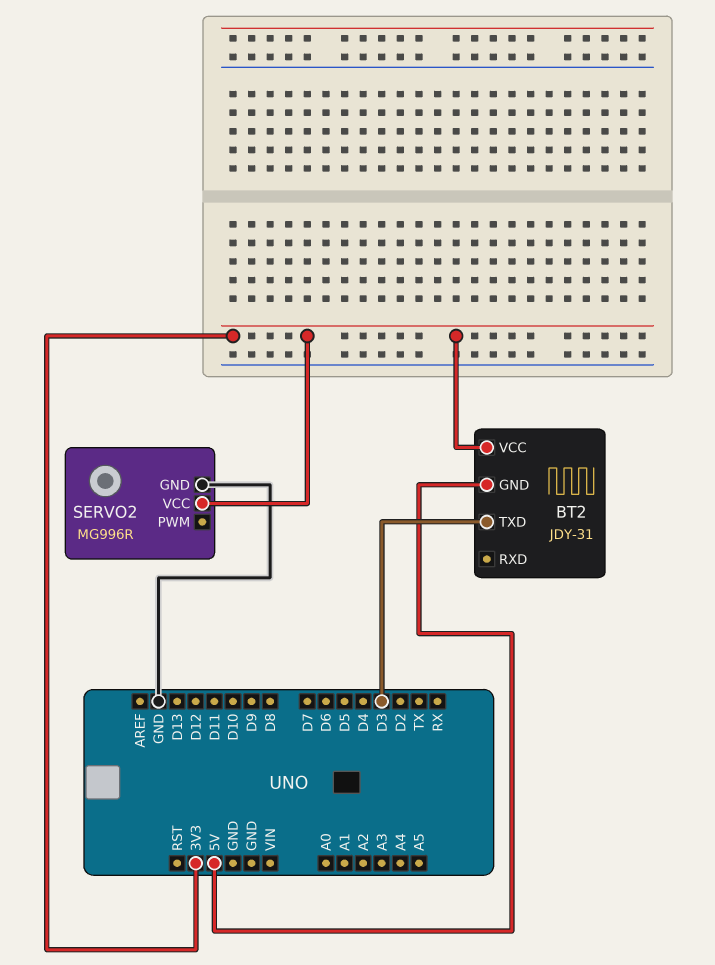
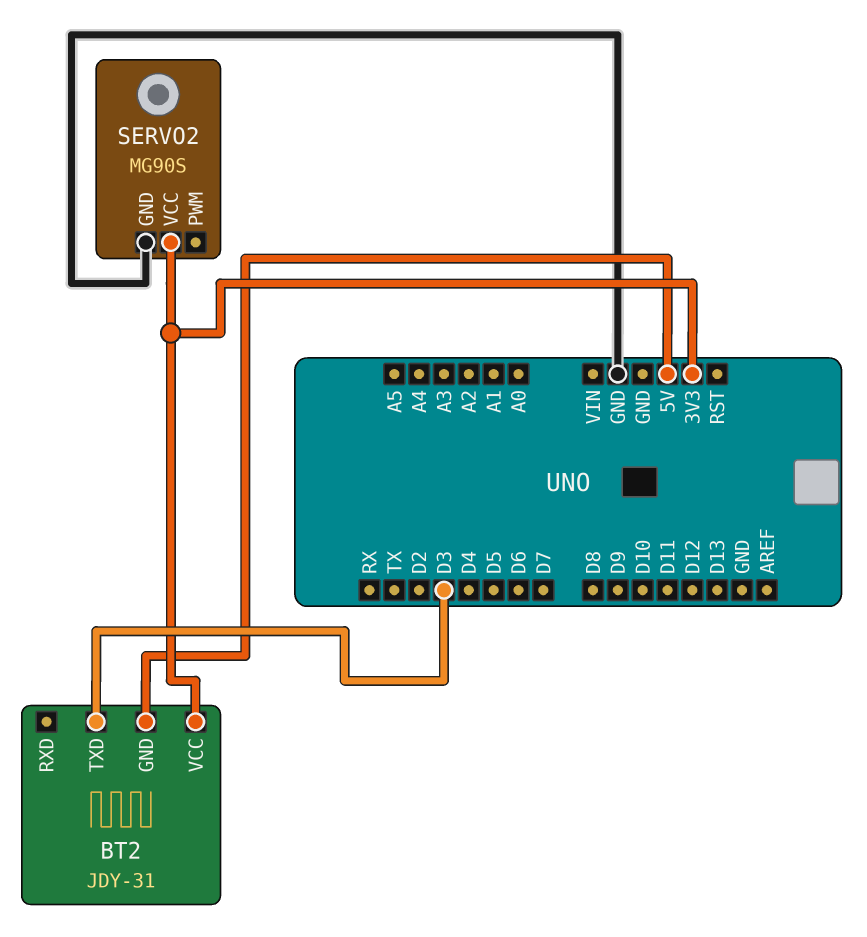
SERVO2: MG996R -> MG90S

